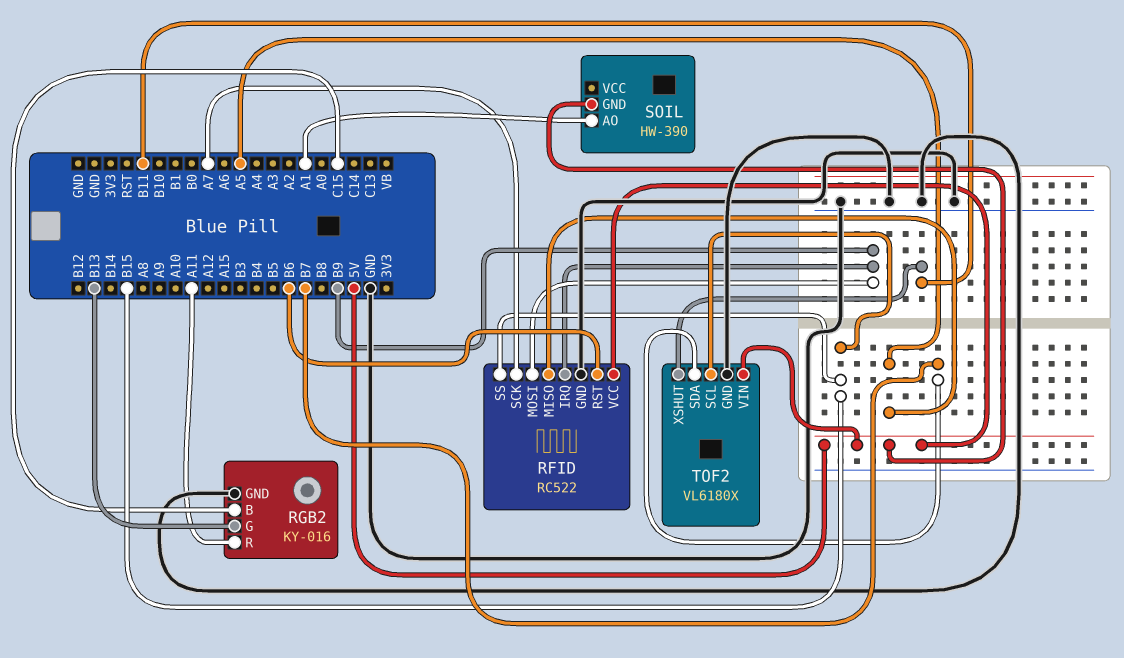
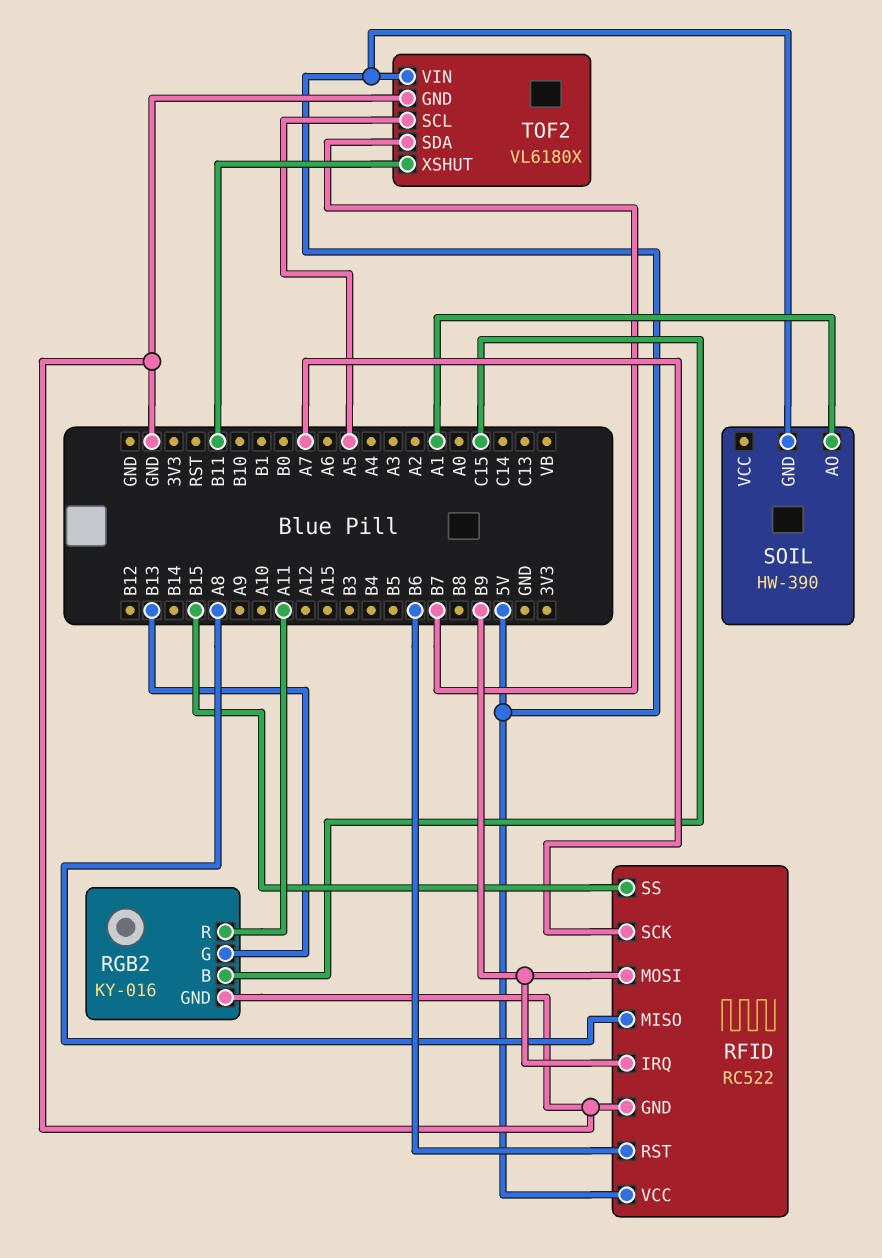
RFID pin MISO: A5 -> A8
TOF2 pin SCL: B15 -> A5

